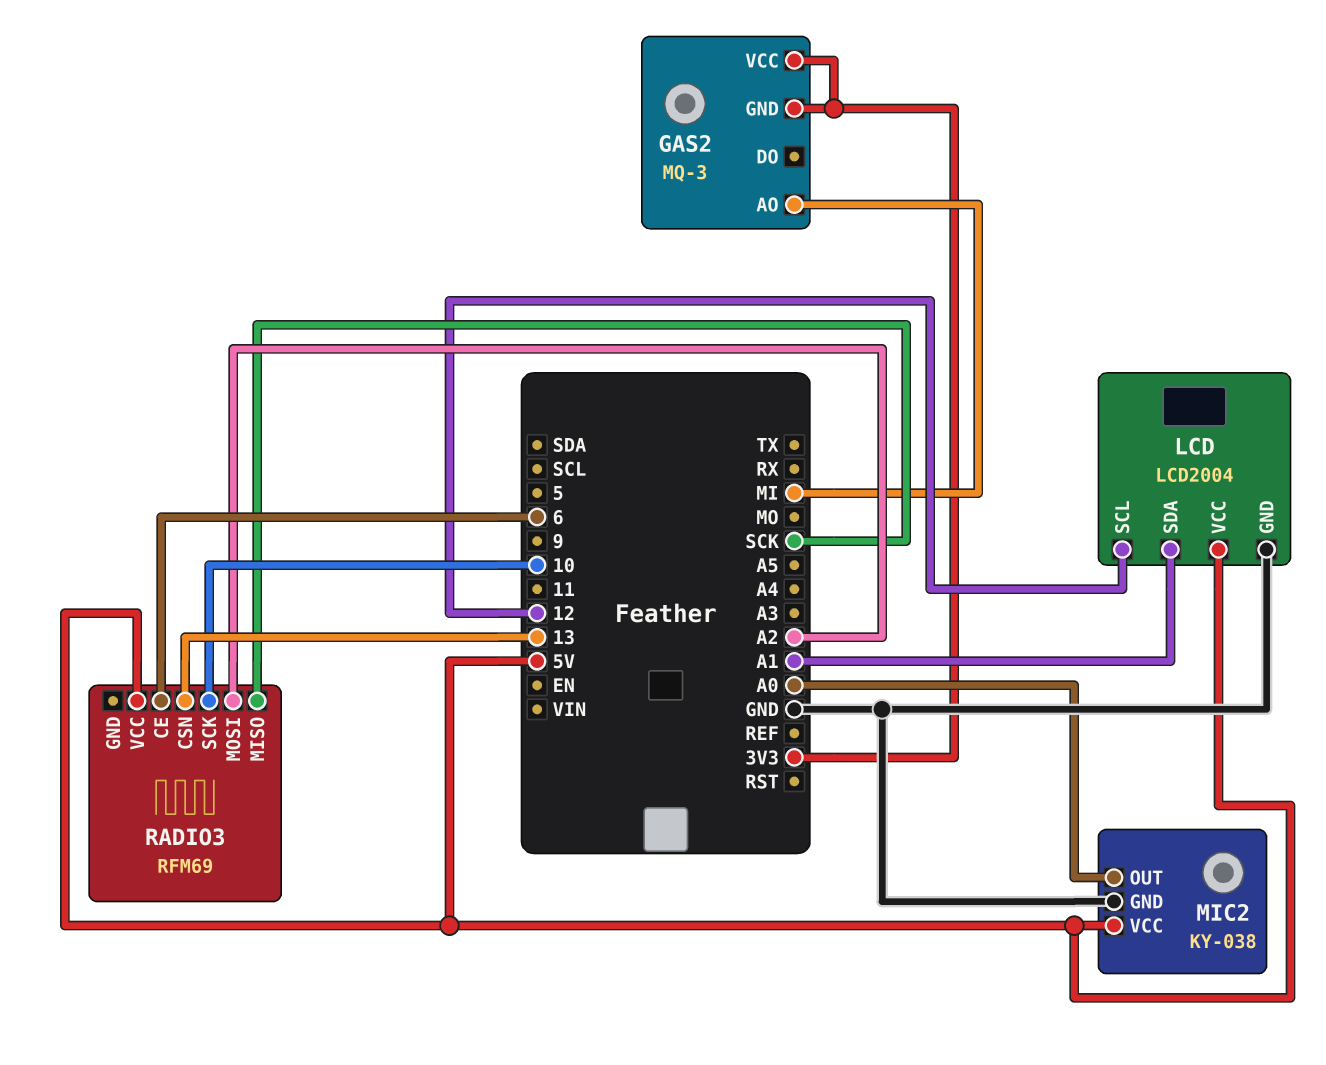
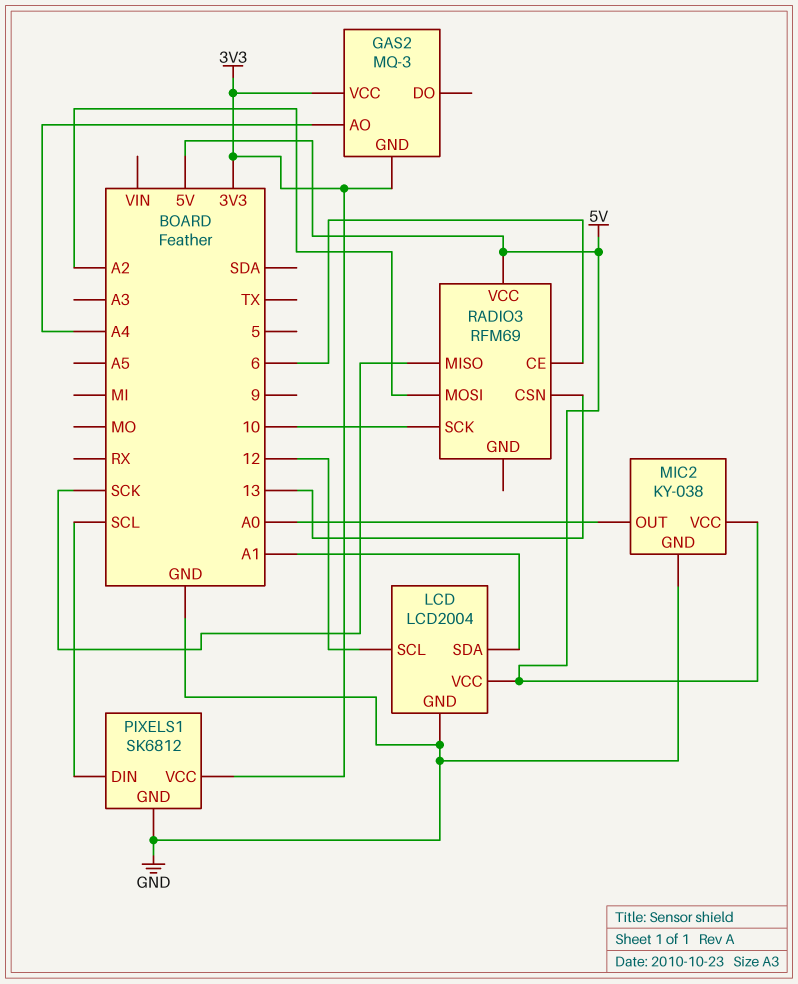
GAS2 pin AO: MI -> A4
PIXELS1: none -> SK6812
PIXELS1 pin DIN: none -> SCL
PIXELS1 pin GND: none -> GND
PIXELS1 pin VCC: none -> 3V3

